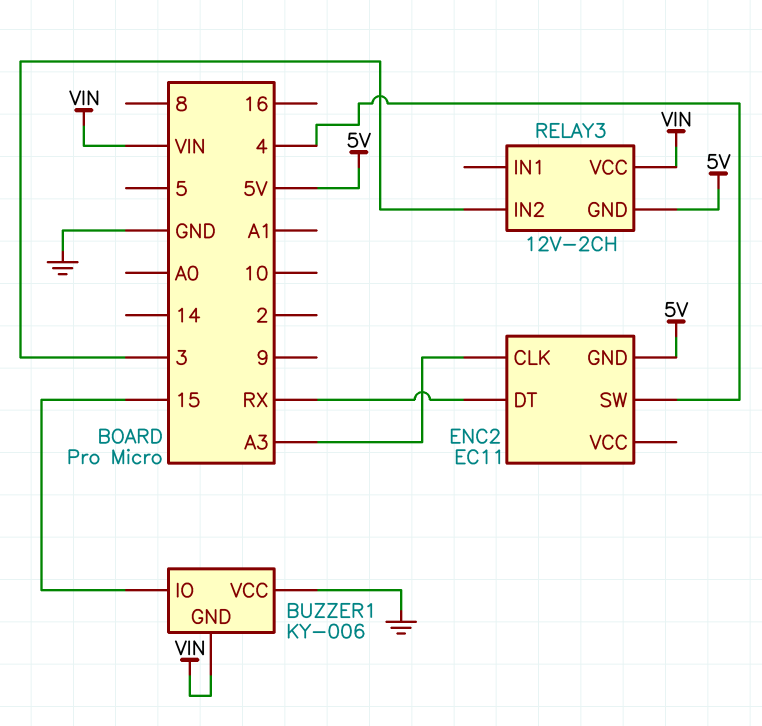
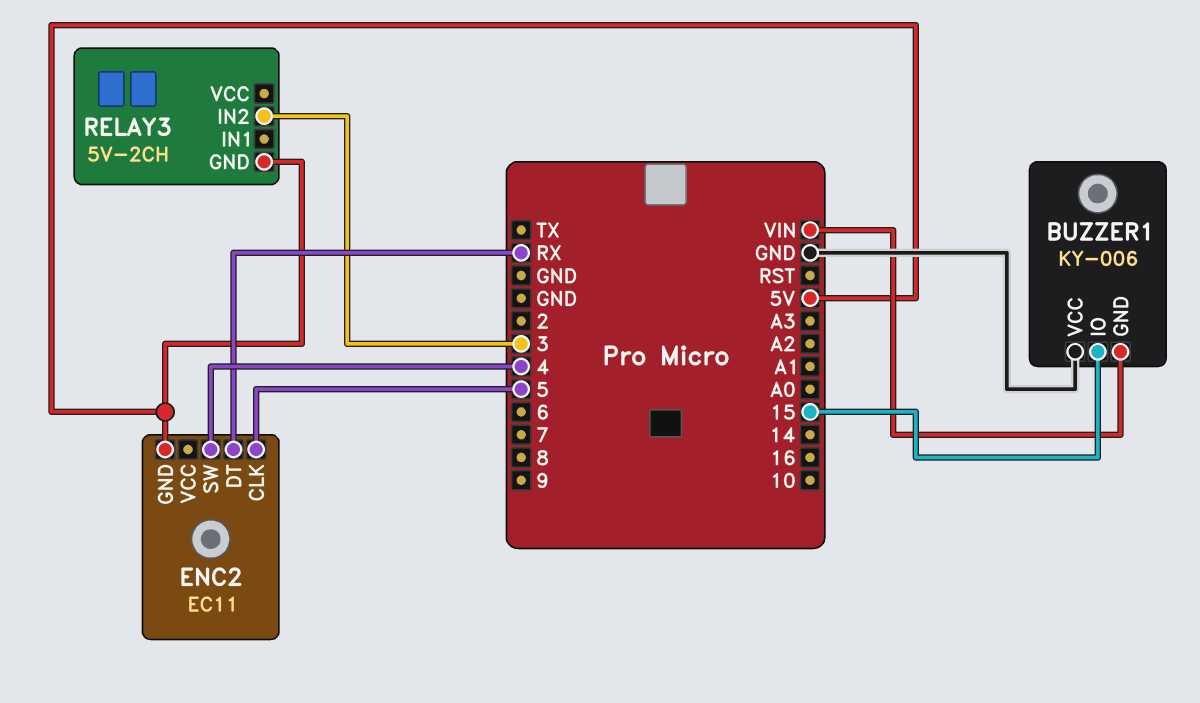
ENC2 pin CLK: A3 -> 5
RELAY3: 12V-2CH -> 5V-2CH
RELAY3 pin VCC: VIN -> none

